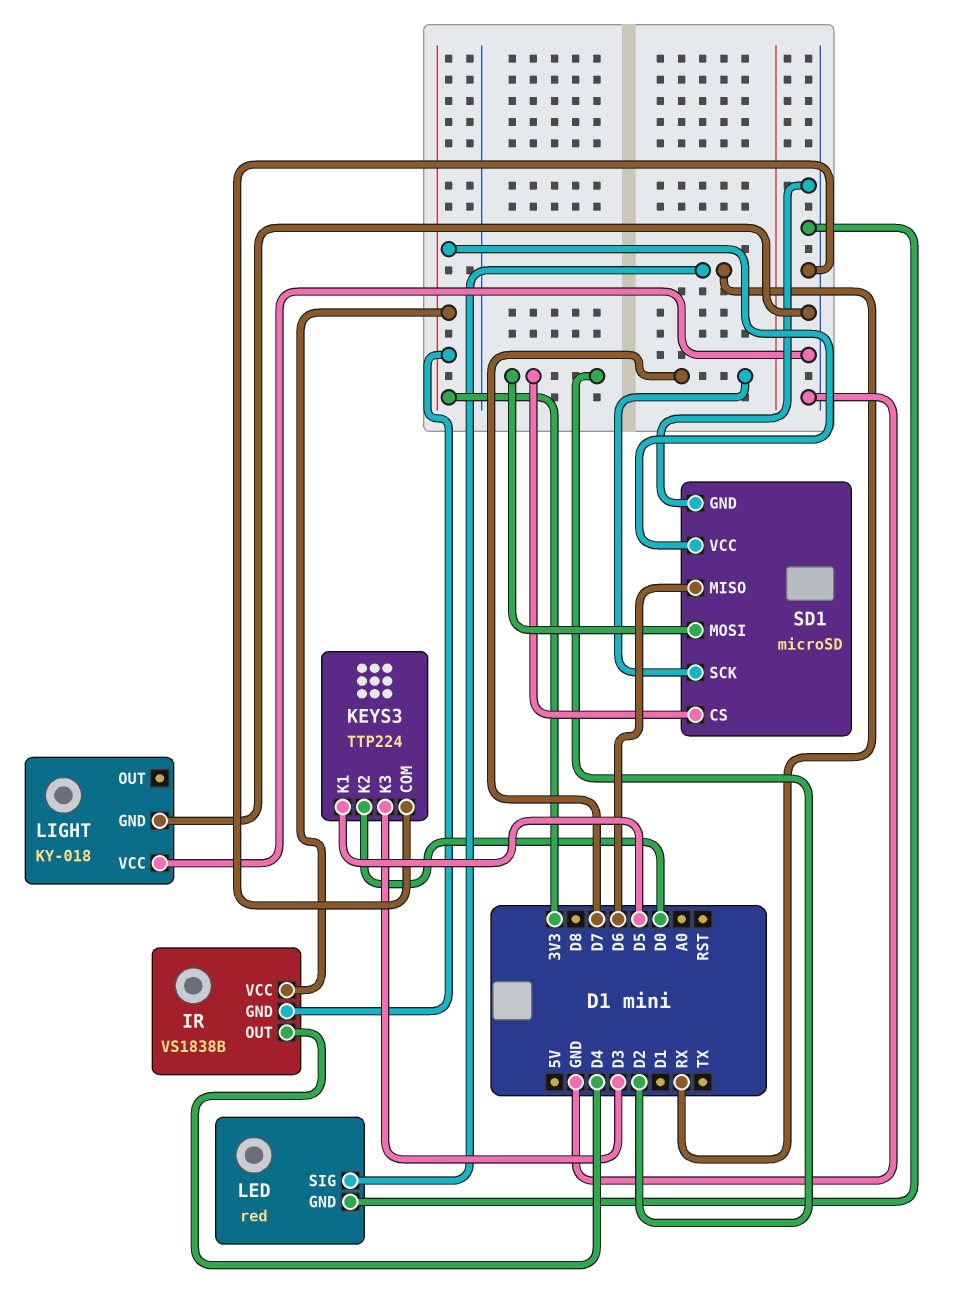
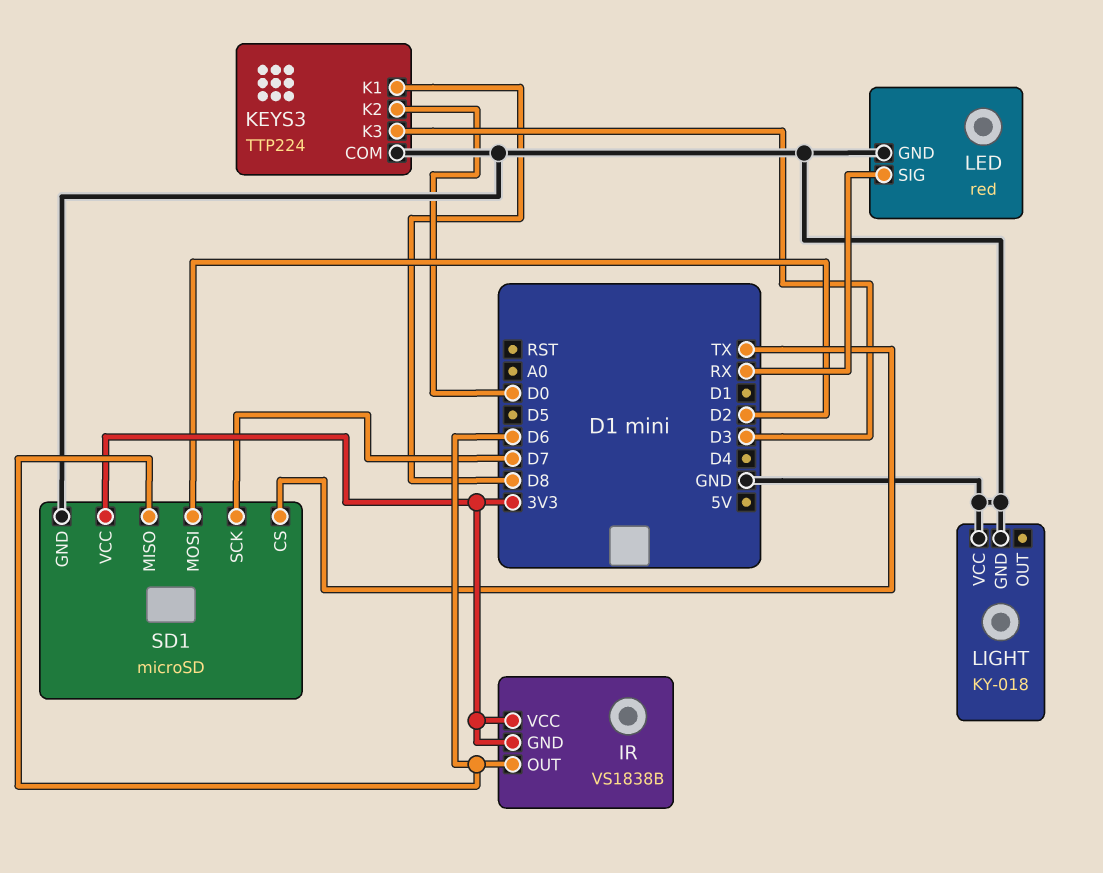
IR pin OUT: D4 -> D6
KEYS3 pin K1: D5 -> D8
SD1 pin CS: D2 -> TX

